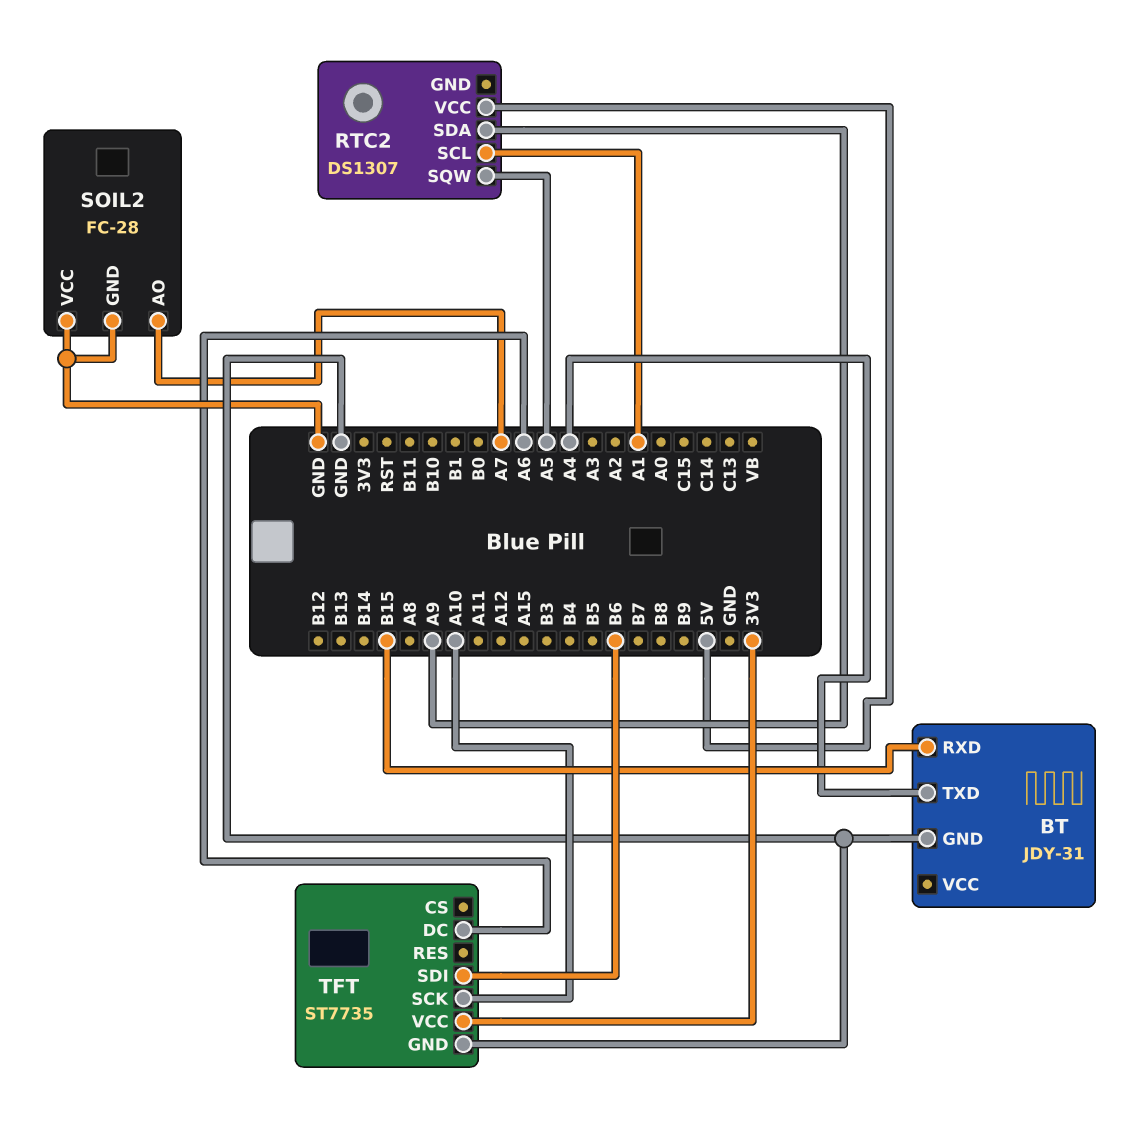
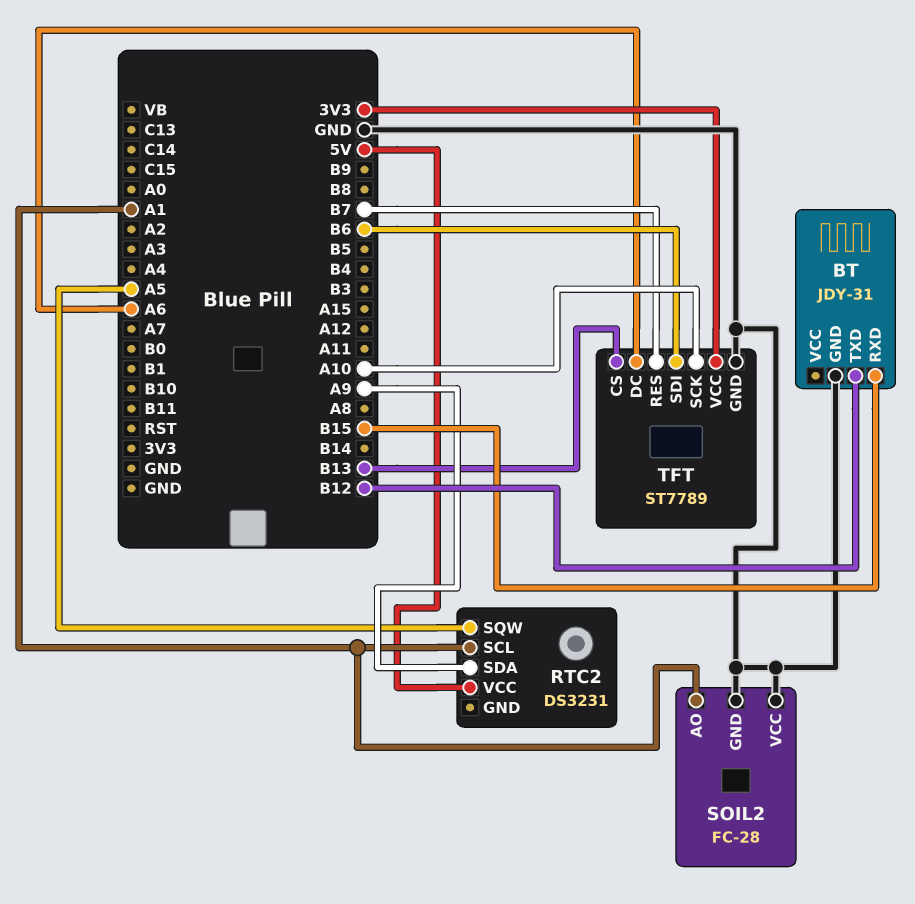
BT pin TXD: A4 -> B12
RTC2: DS1307 -> DS3231
SOIL2 pin AO: A7 -> A1
TFT: ST7735 -> ST7789
TFT pin CS: none -> B13
TFT pin RES: none -> B7

